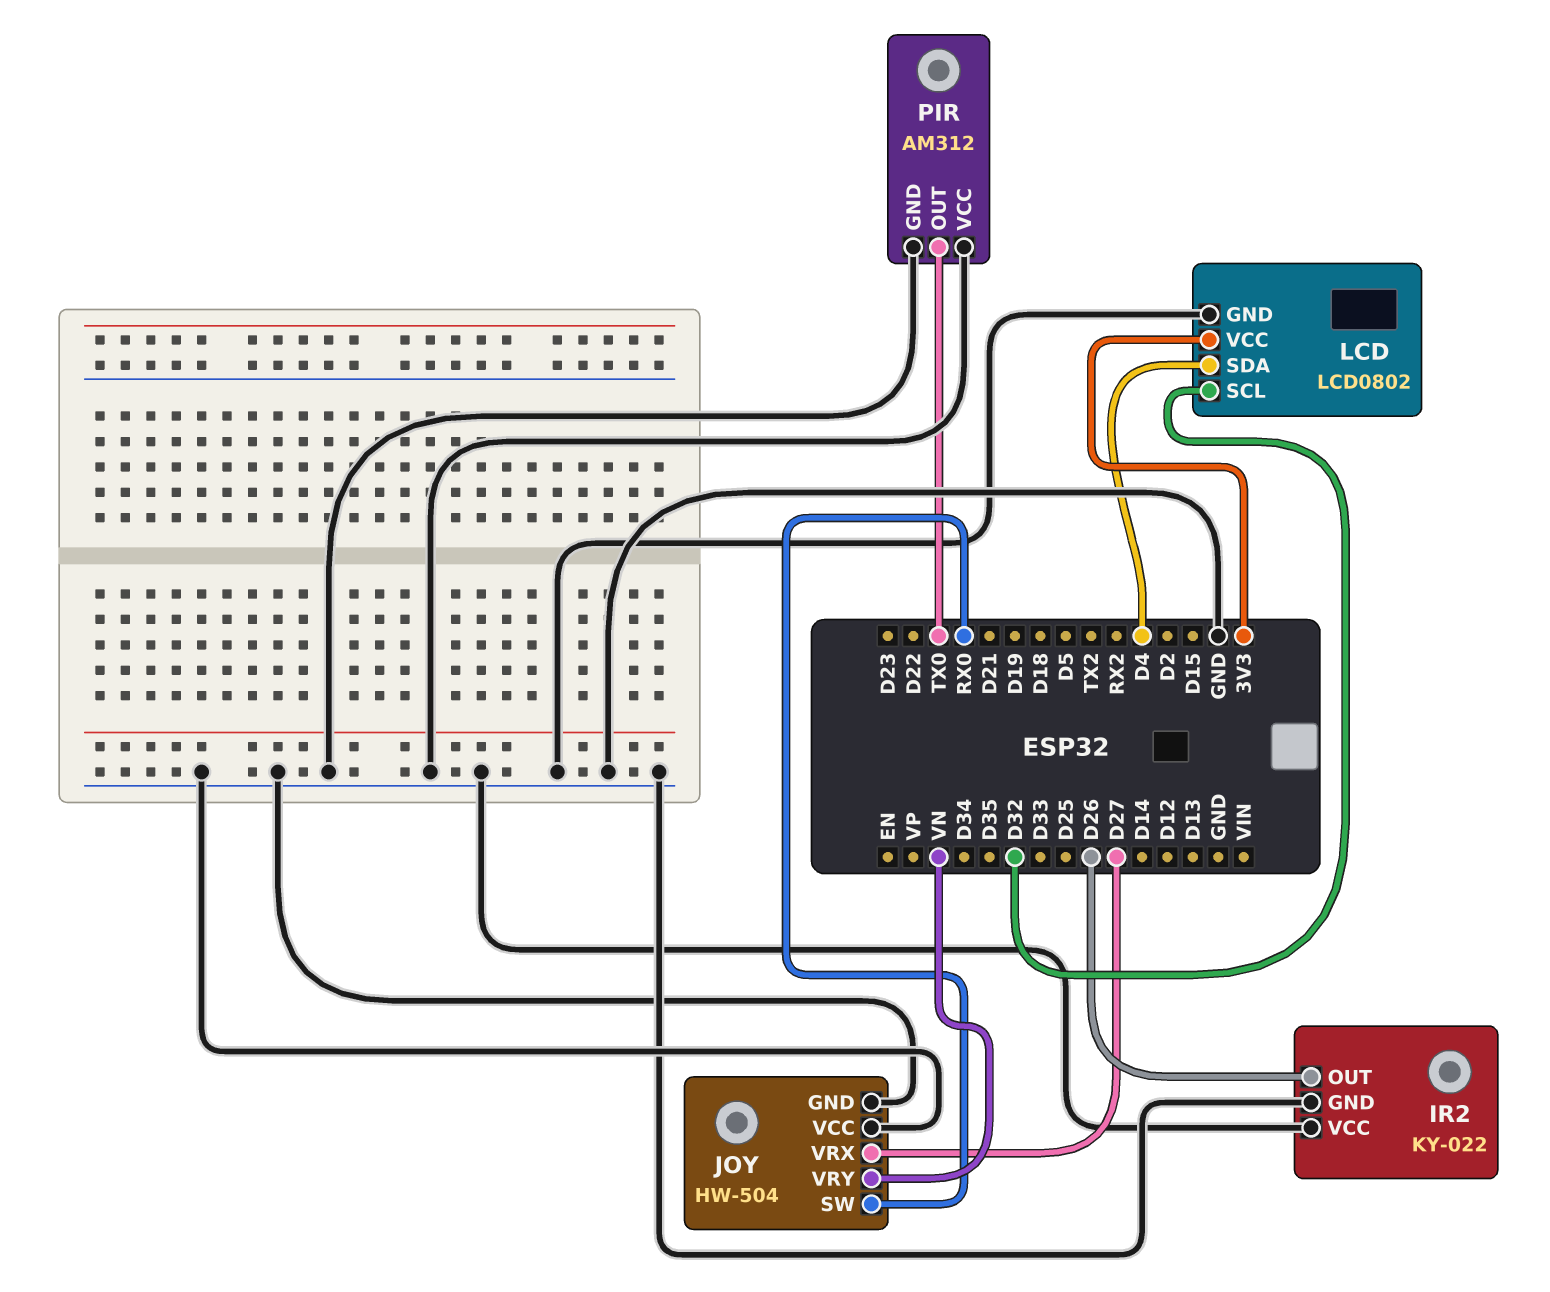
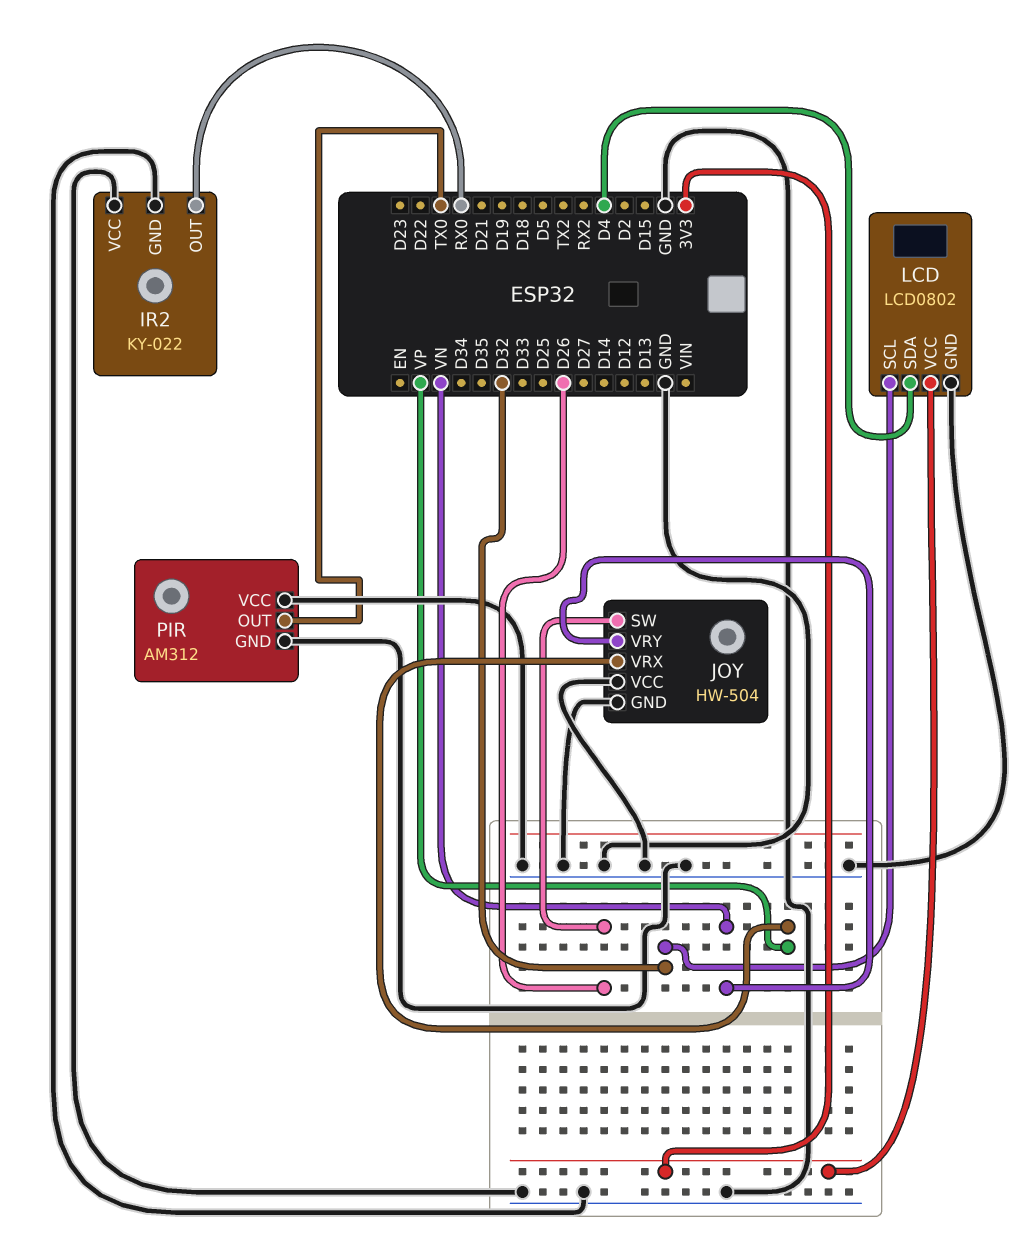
IR2 pin OUT: D26 -> RX0
JOY pin SW: RX0 -> D26
JOY pin VRX: D27 -> VP

